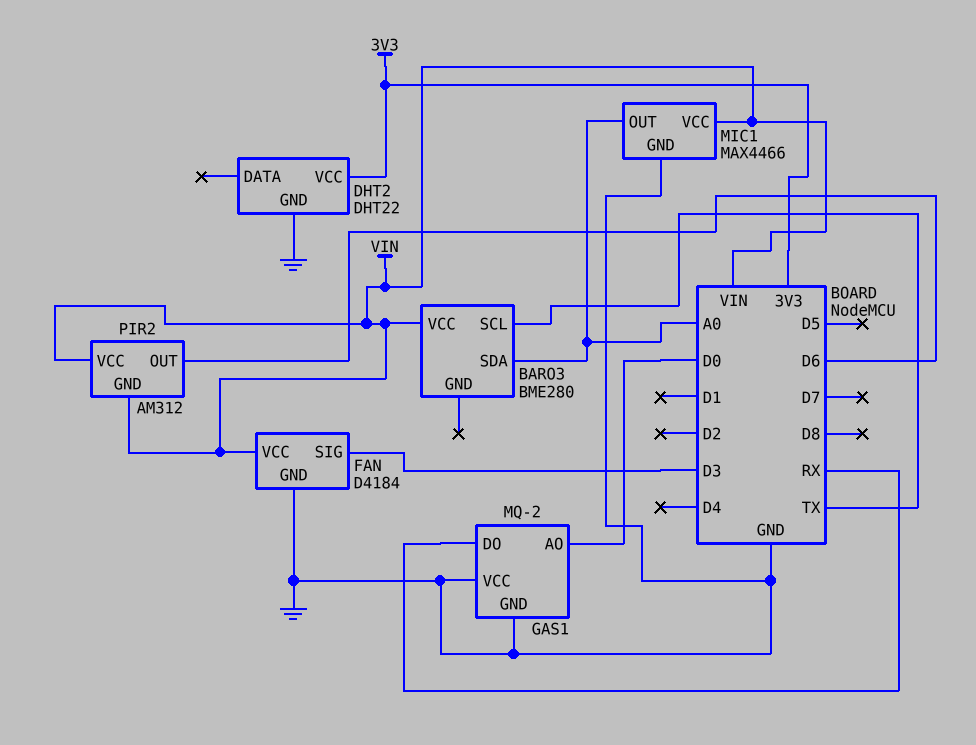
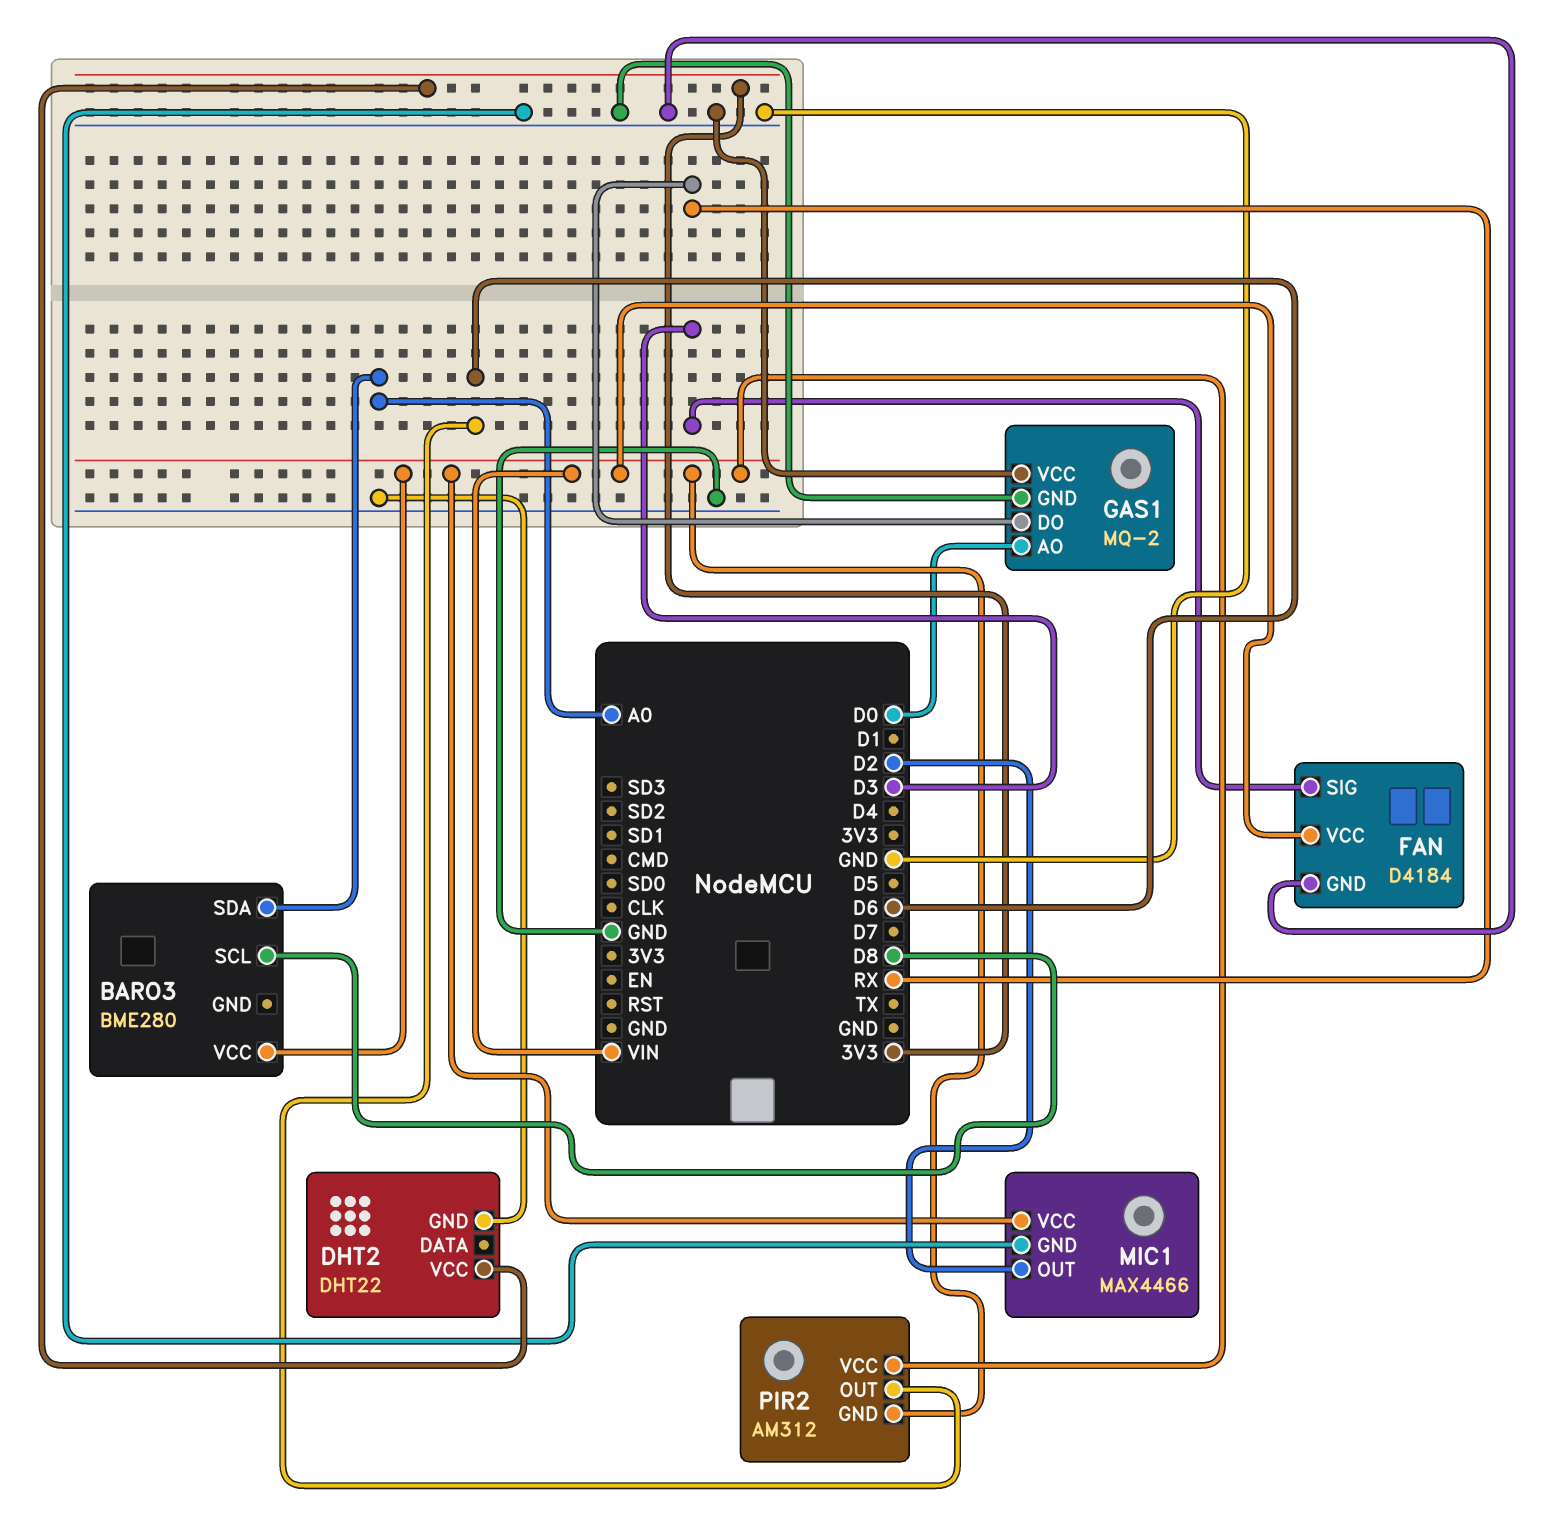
BARO3 pin SCL: TX -> D8
MIC1 pin OUT: A0 -> D2

